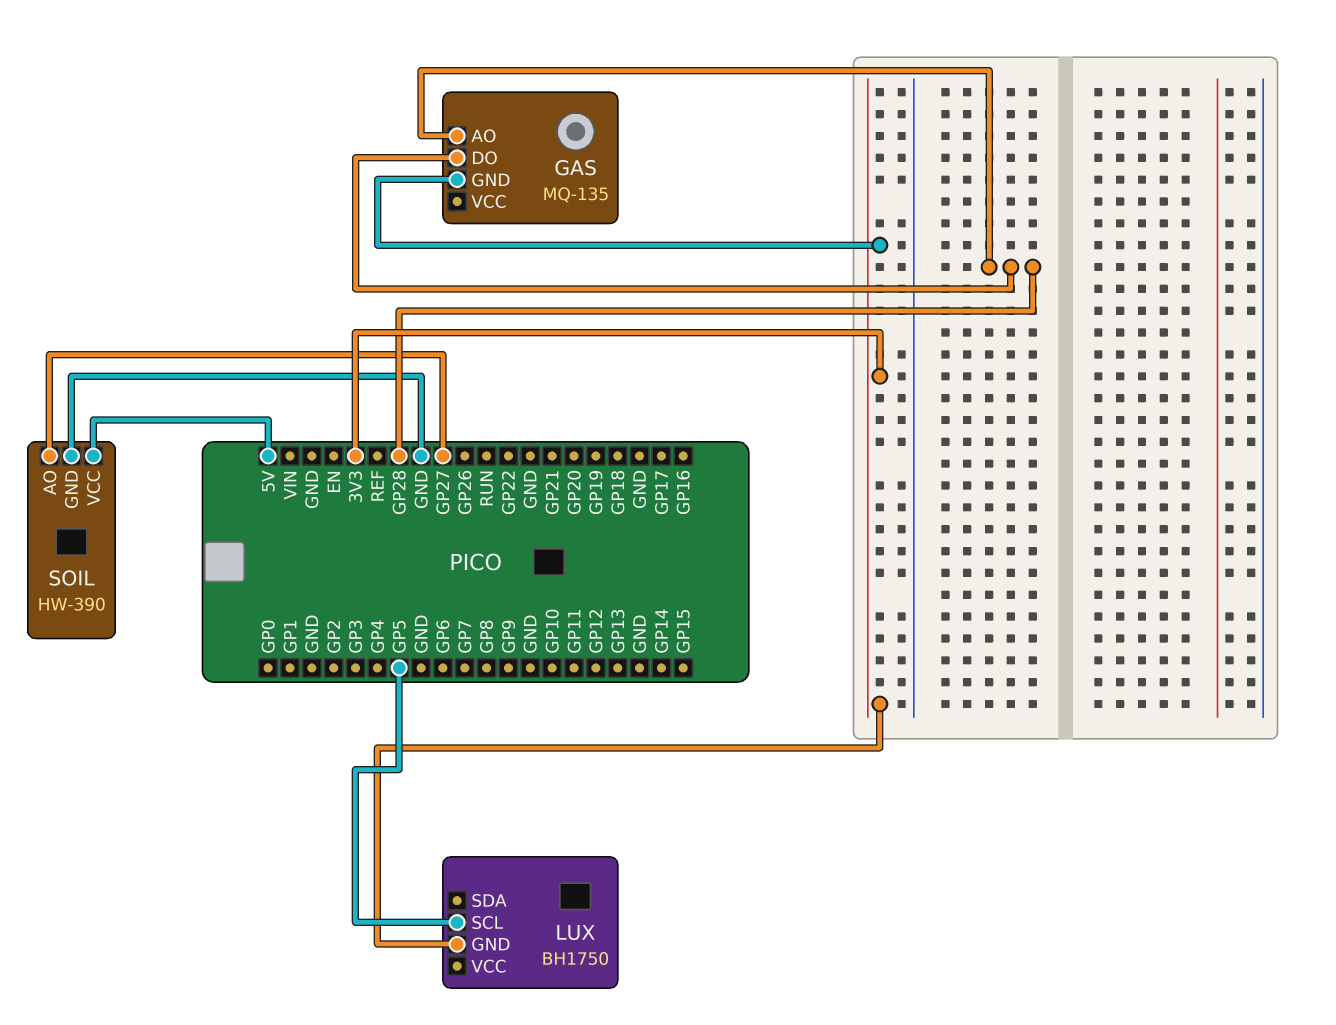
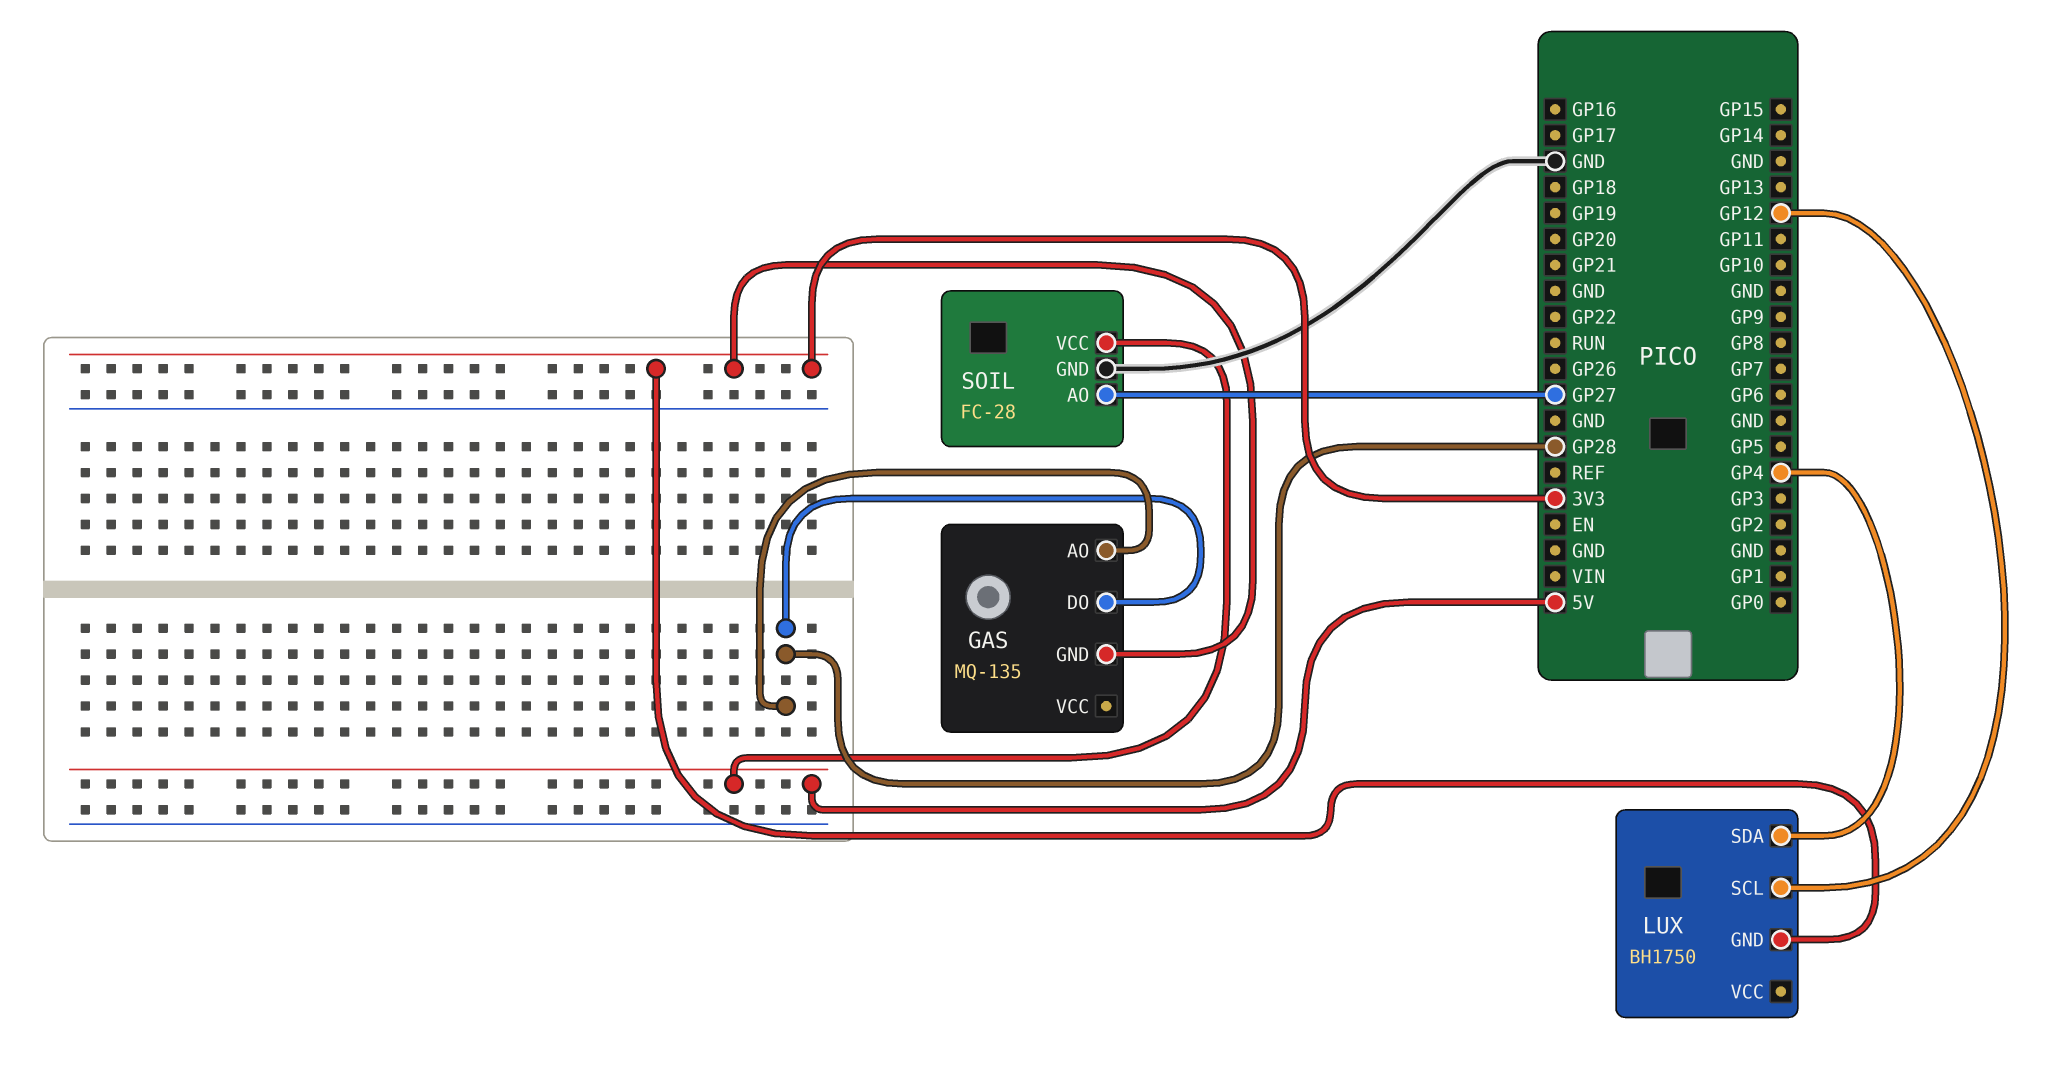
LUX pin SCL: GP5 -> GP12
LUX pin SDA: none -> GP4
SOIL: HW-390 -> FC-28

